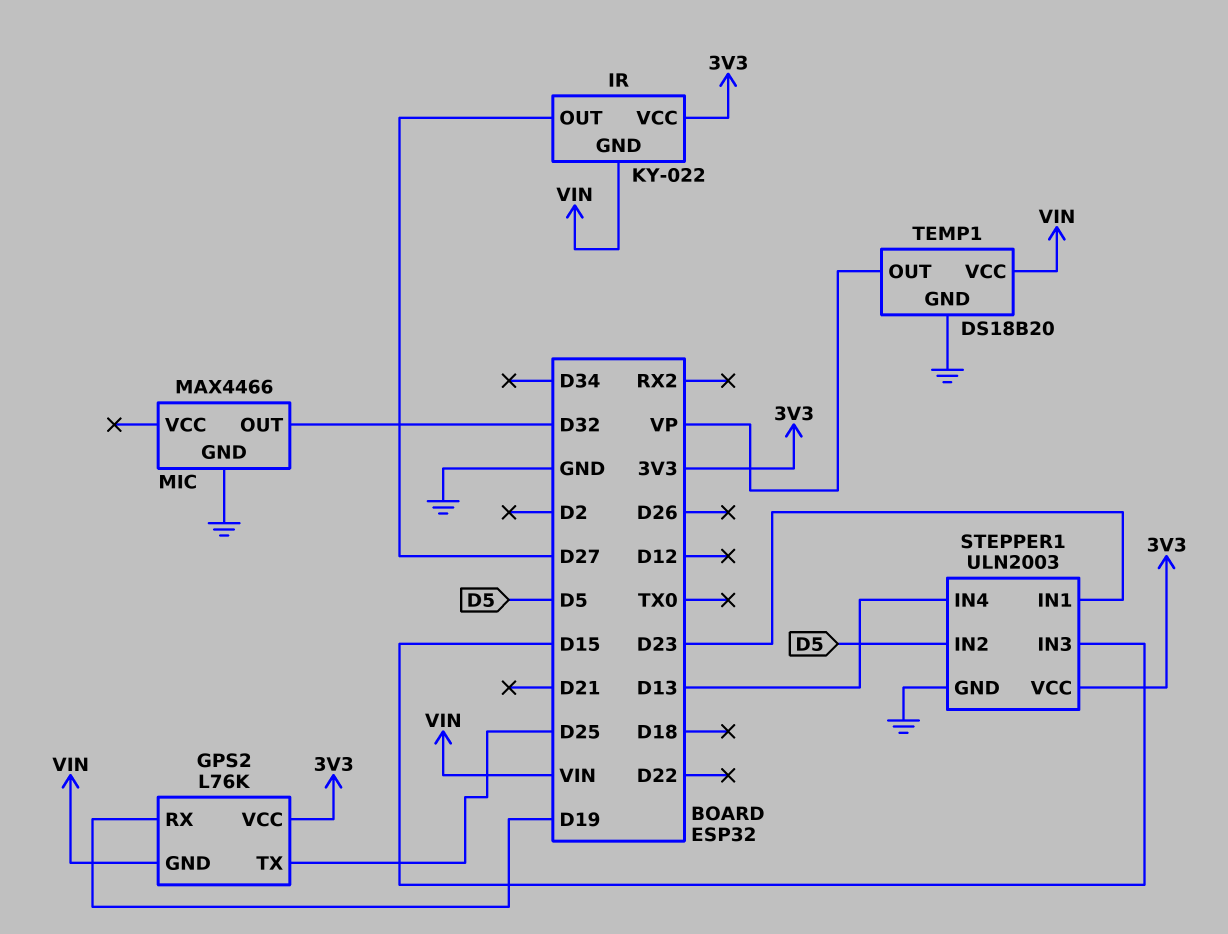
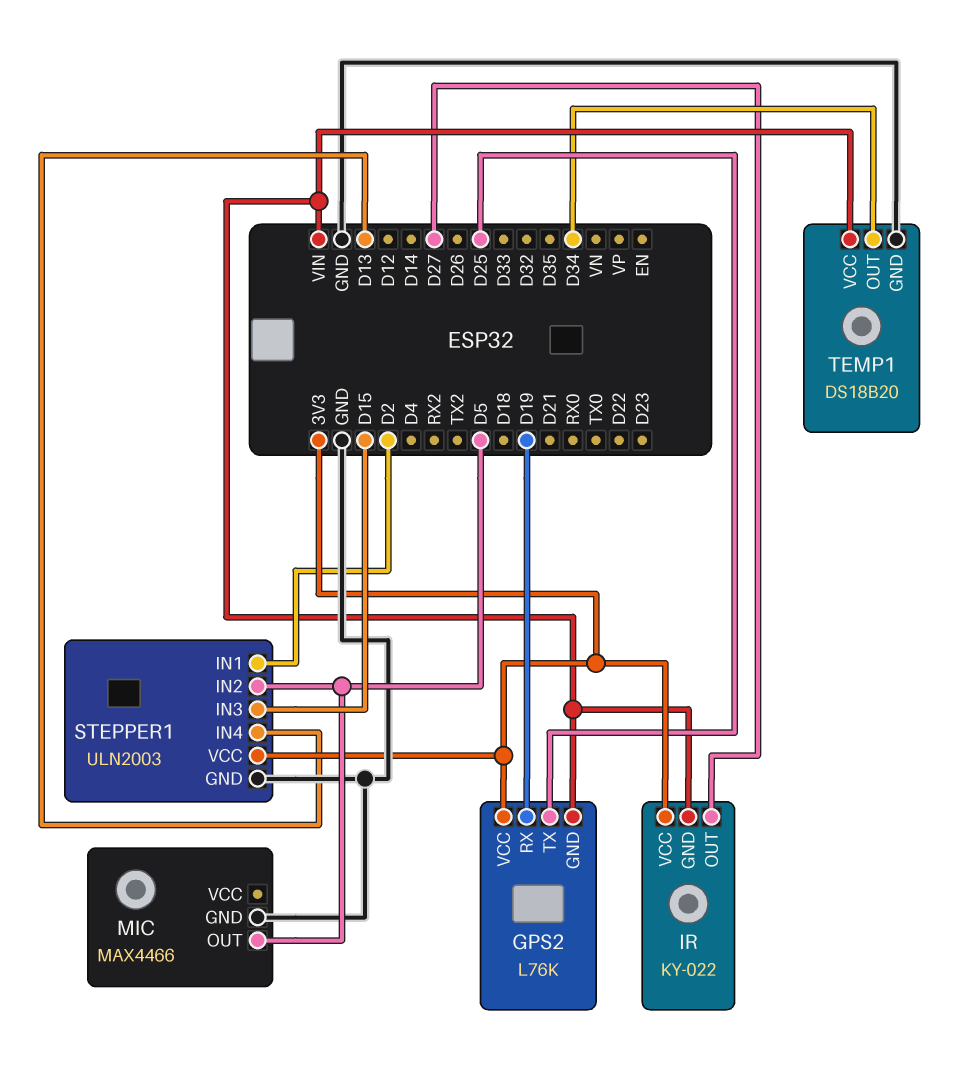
MIC pin OUT: D32 -> D5
STEPPER1 pin IN1: D23 -> D2
TEMP1 pin OUT: VP -> D34

